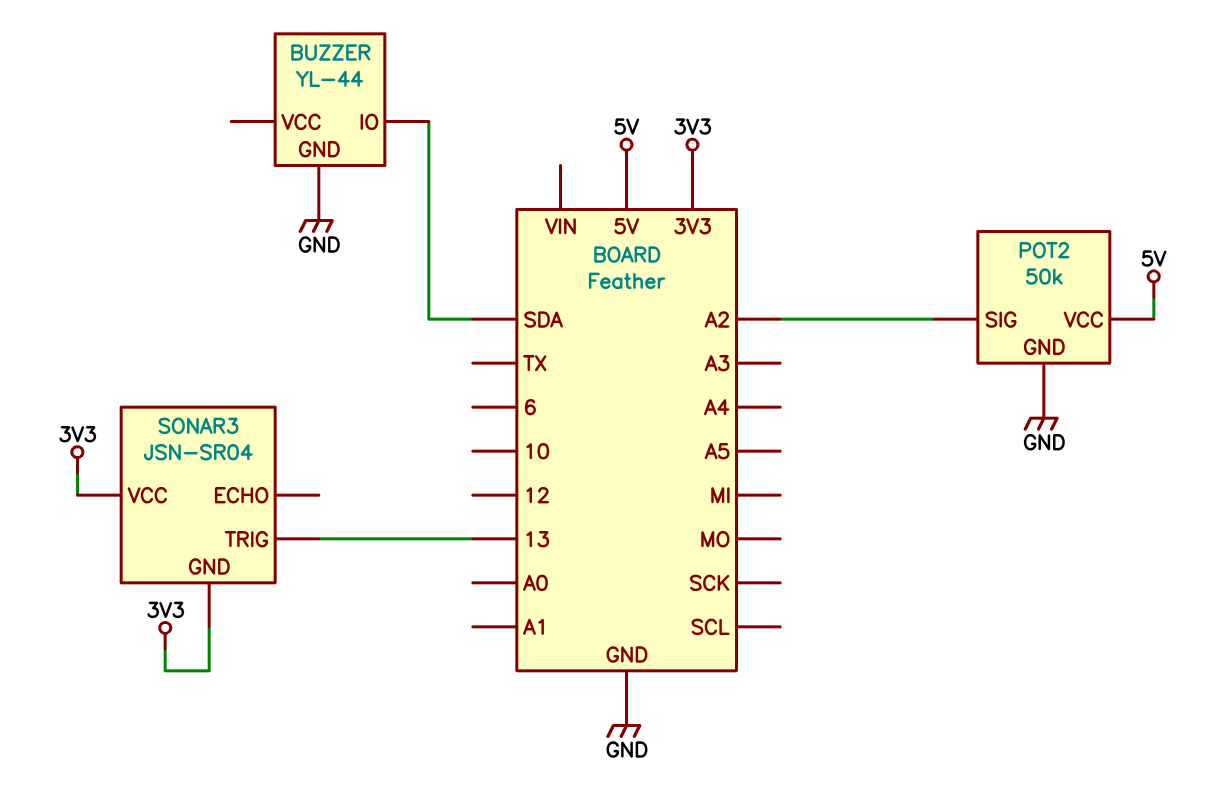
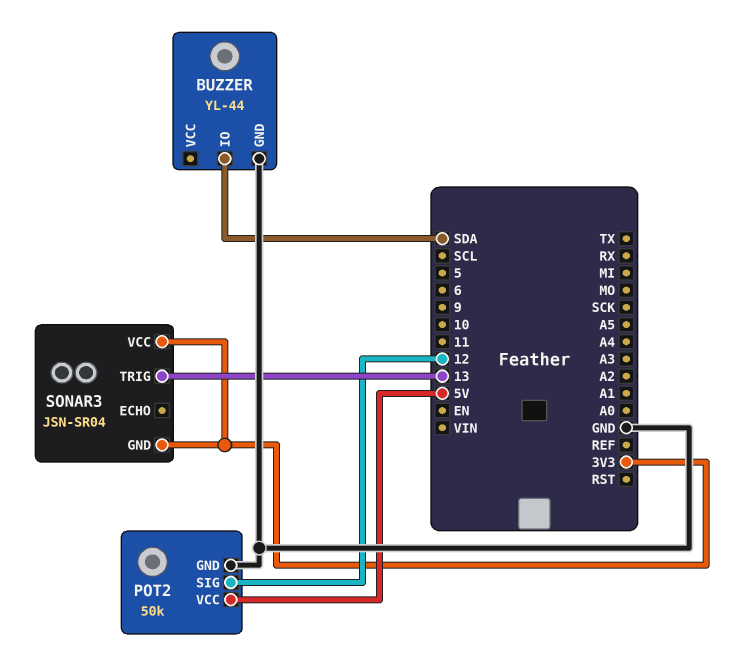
POT2 pin SIG: A2 -> 12

